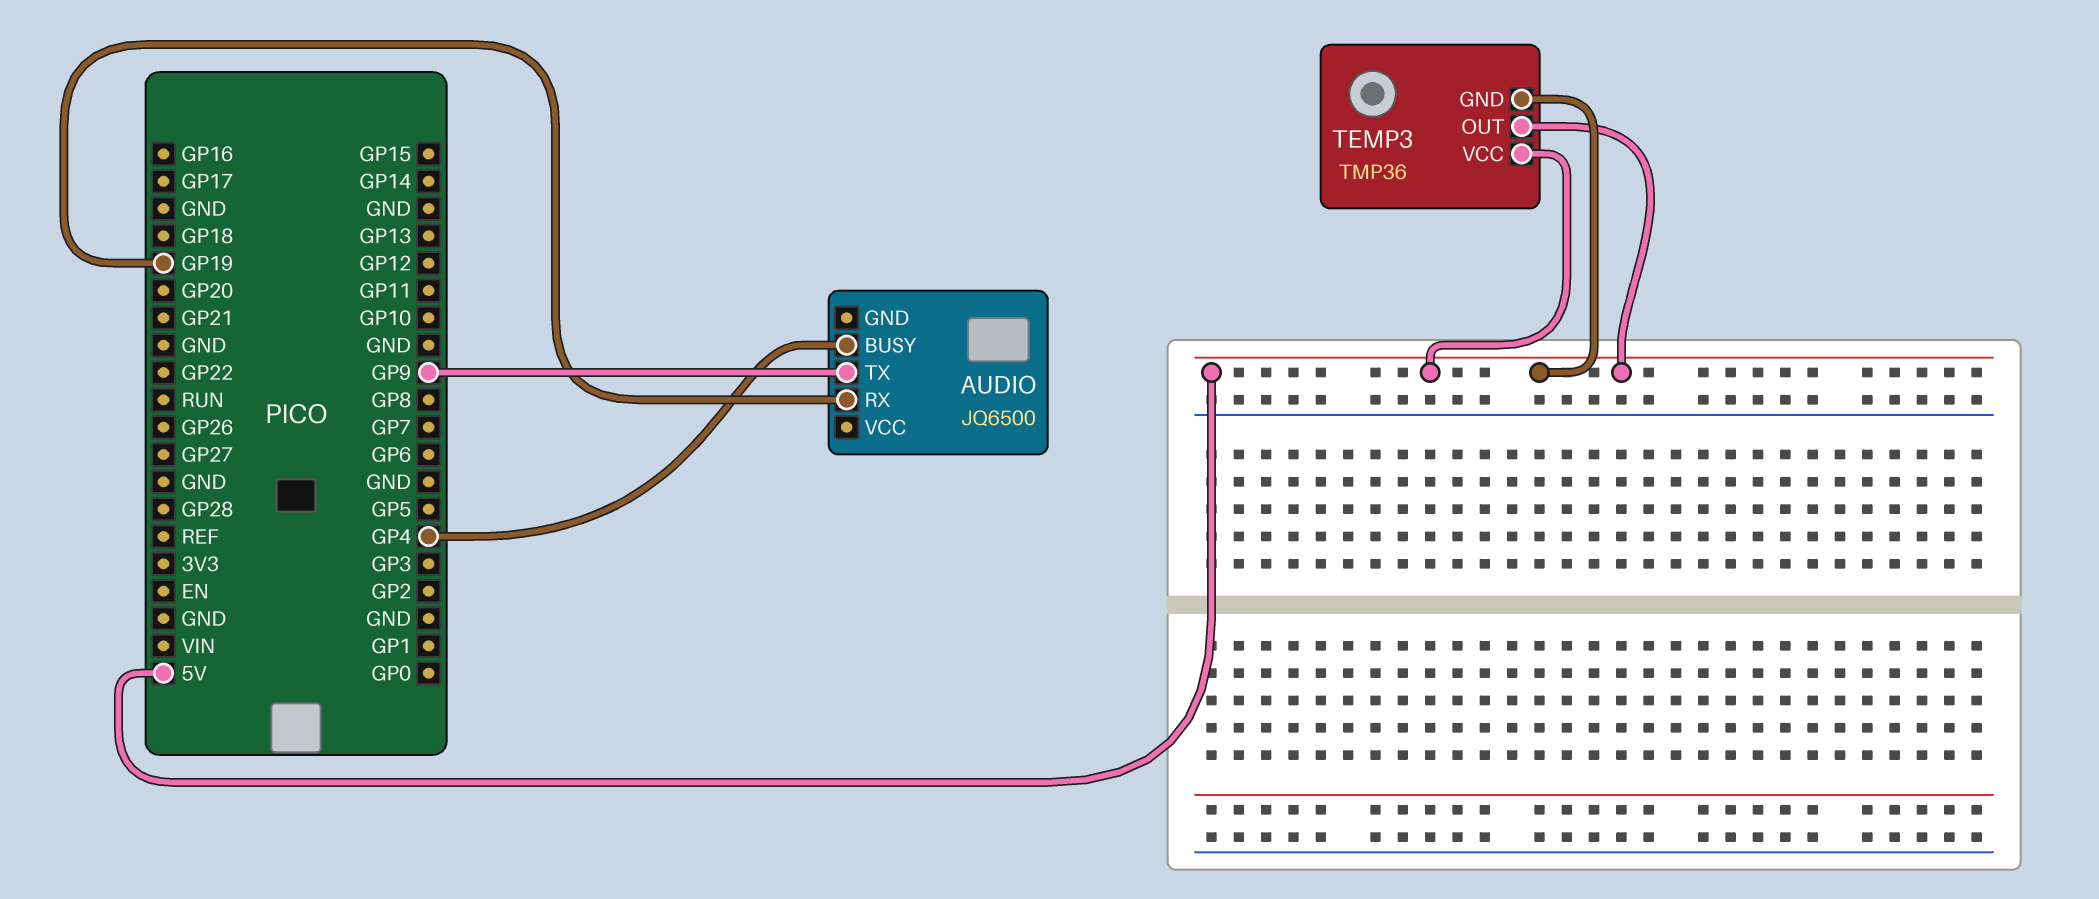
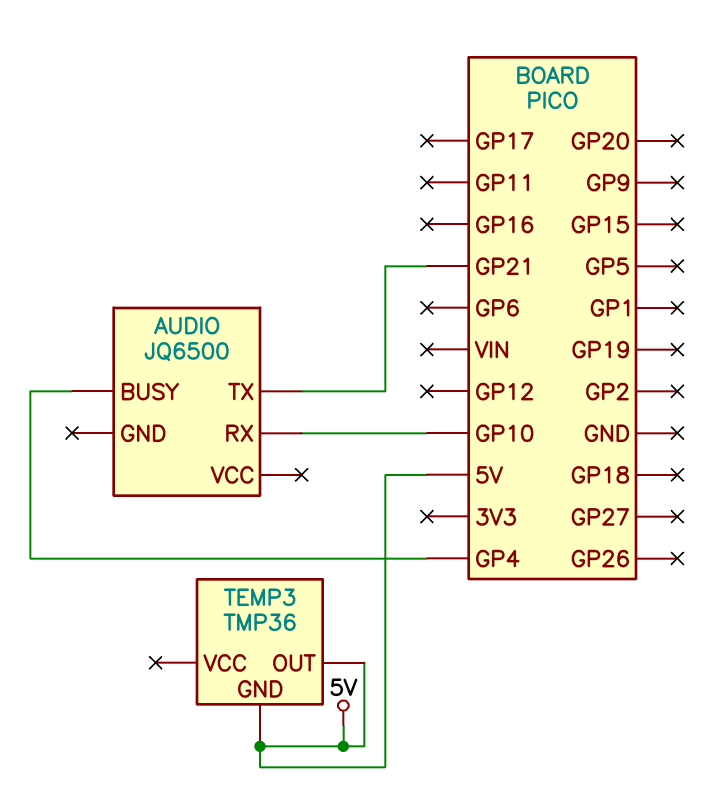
AUDIO pin RX: GP19 -> GP10
AUDIO pin TX: GP9 -> GP21
TEMP3 pin VCC: 5V -> none

